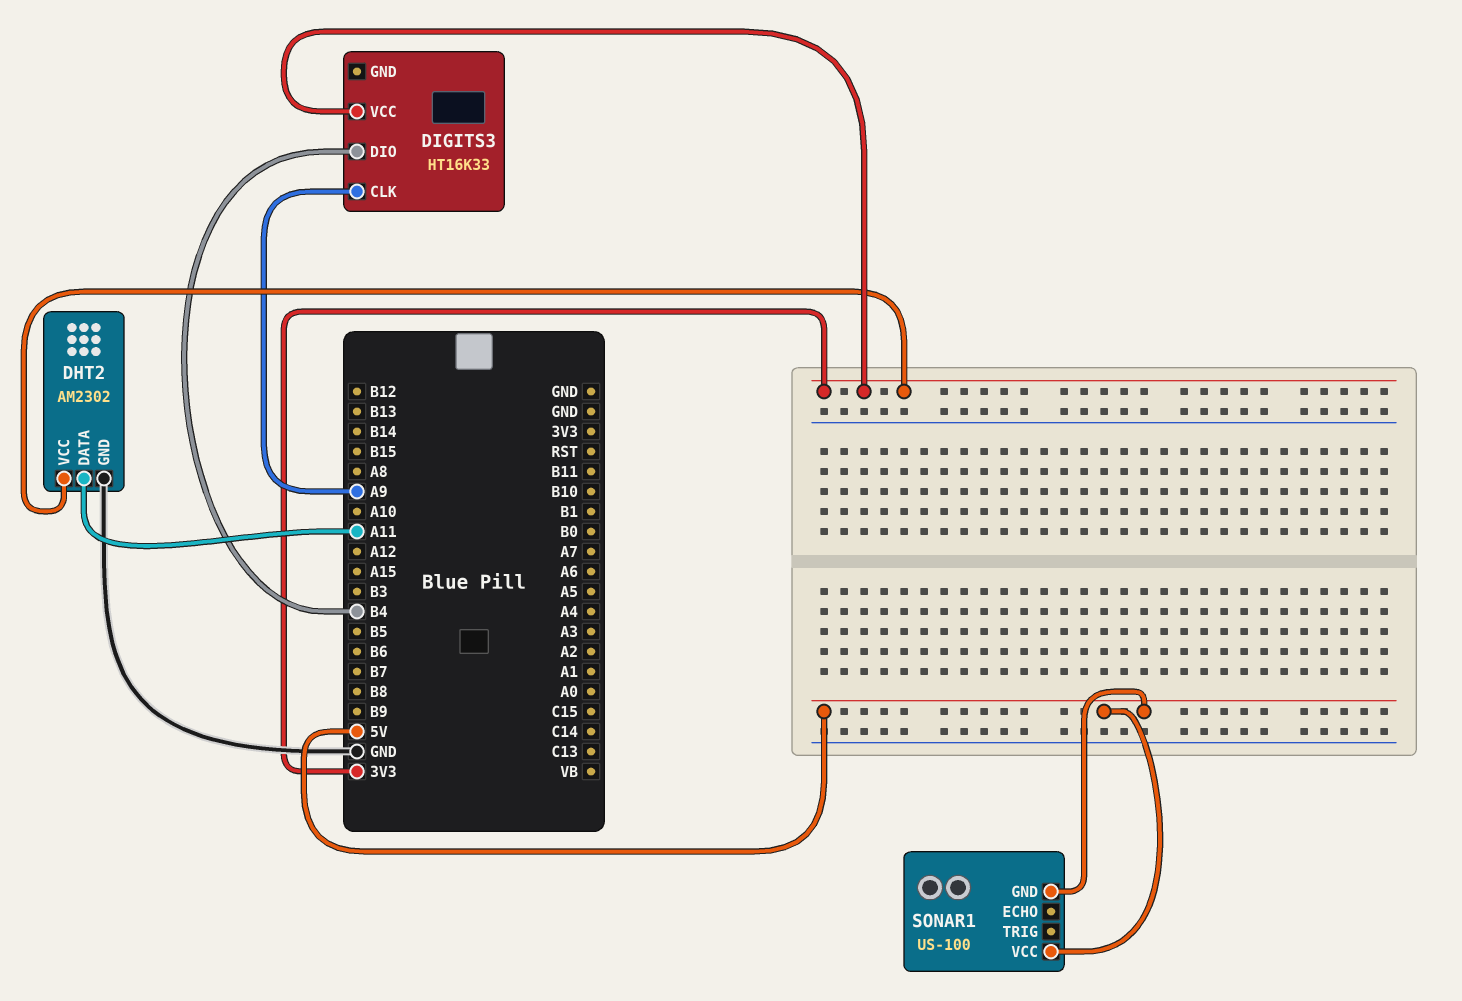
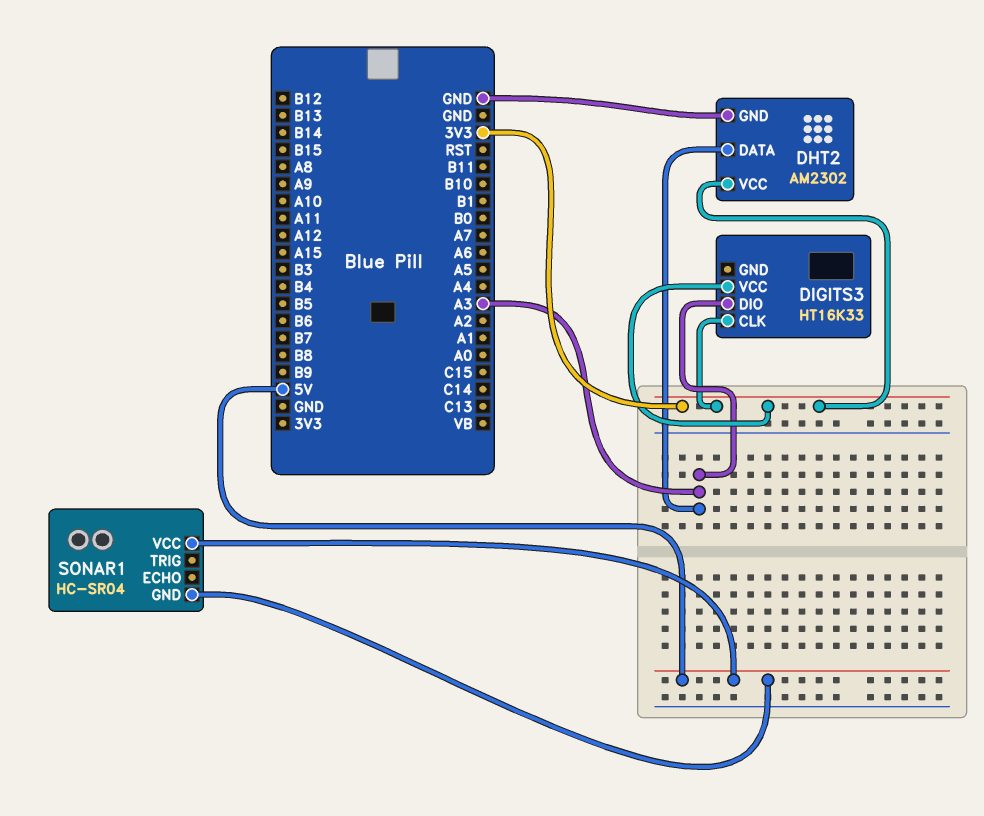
DHT2 pin DATA: A11 -> A3
DIGITS3 pin CLK: A9 -> 3V3
DIGITS3 pin DIO: B4 -> A3
SONAR1: US-100 -> HC-SR04

